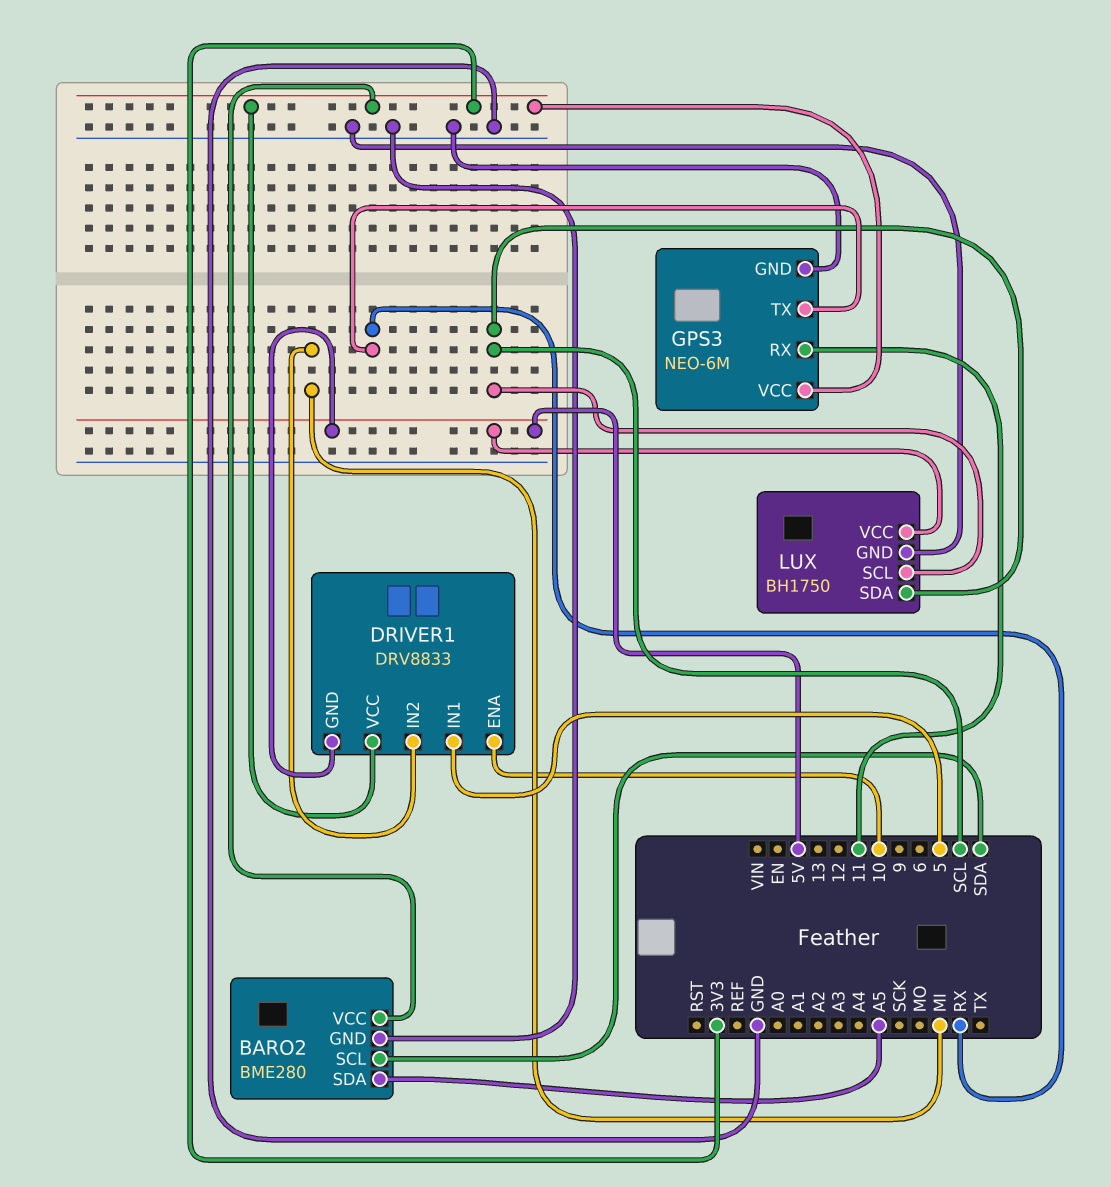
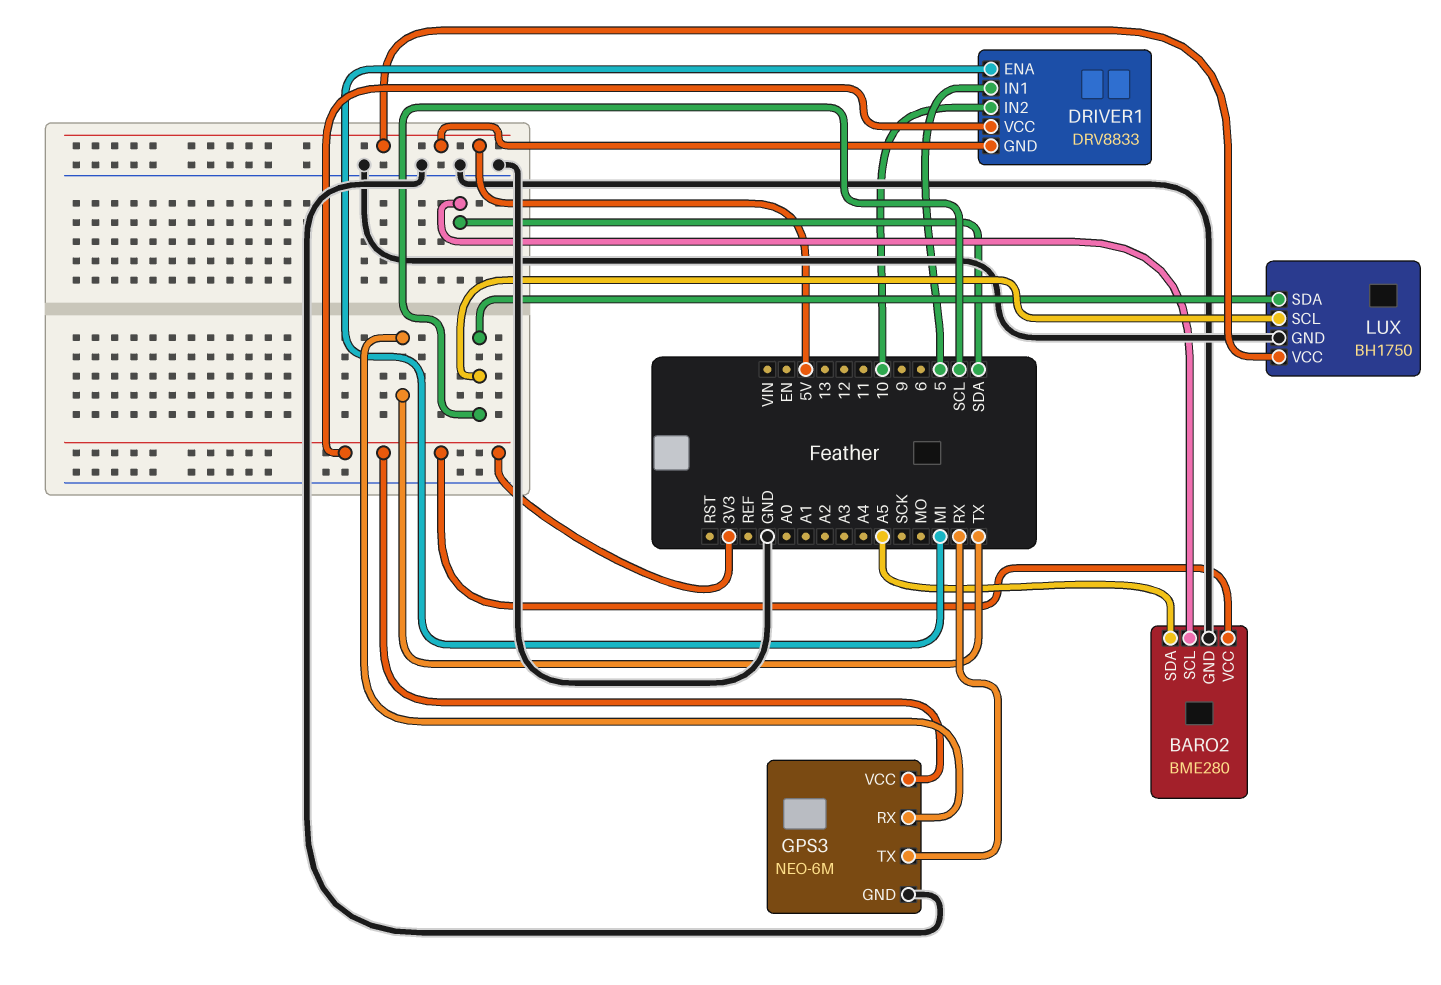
DRIVER1 pin ENA: 10 -> MI
DRIVER1 pin IN2: MI -> 10
GPS3 pin RX: 11 -> TX

